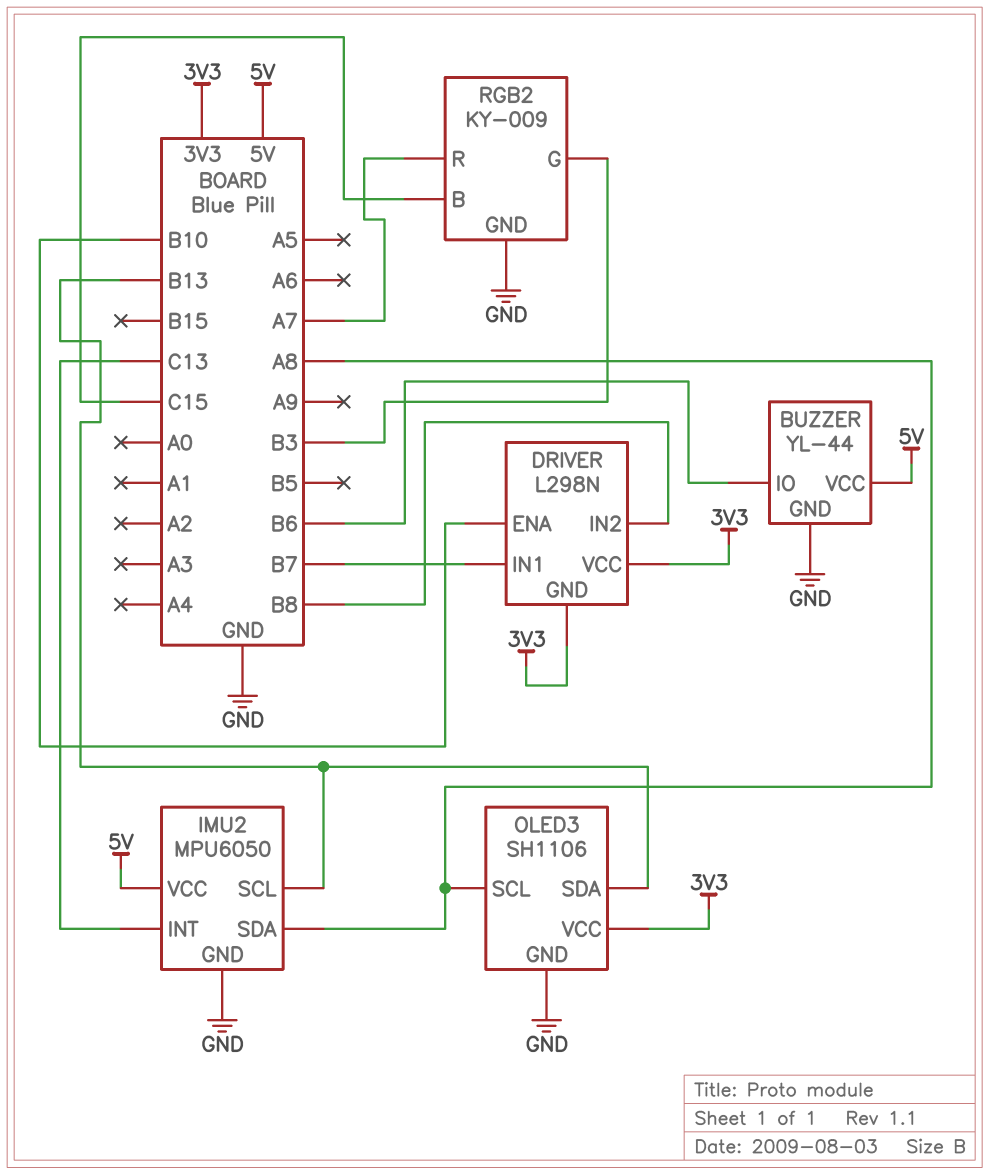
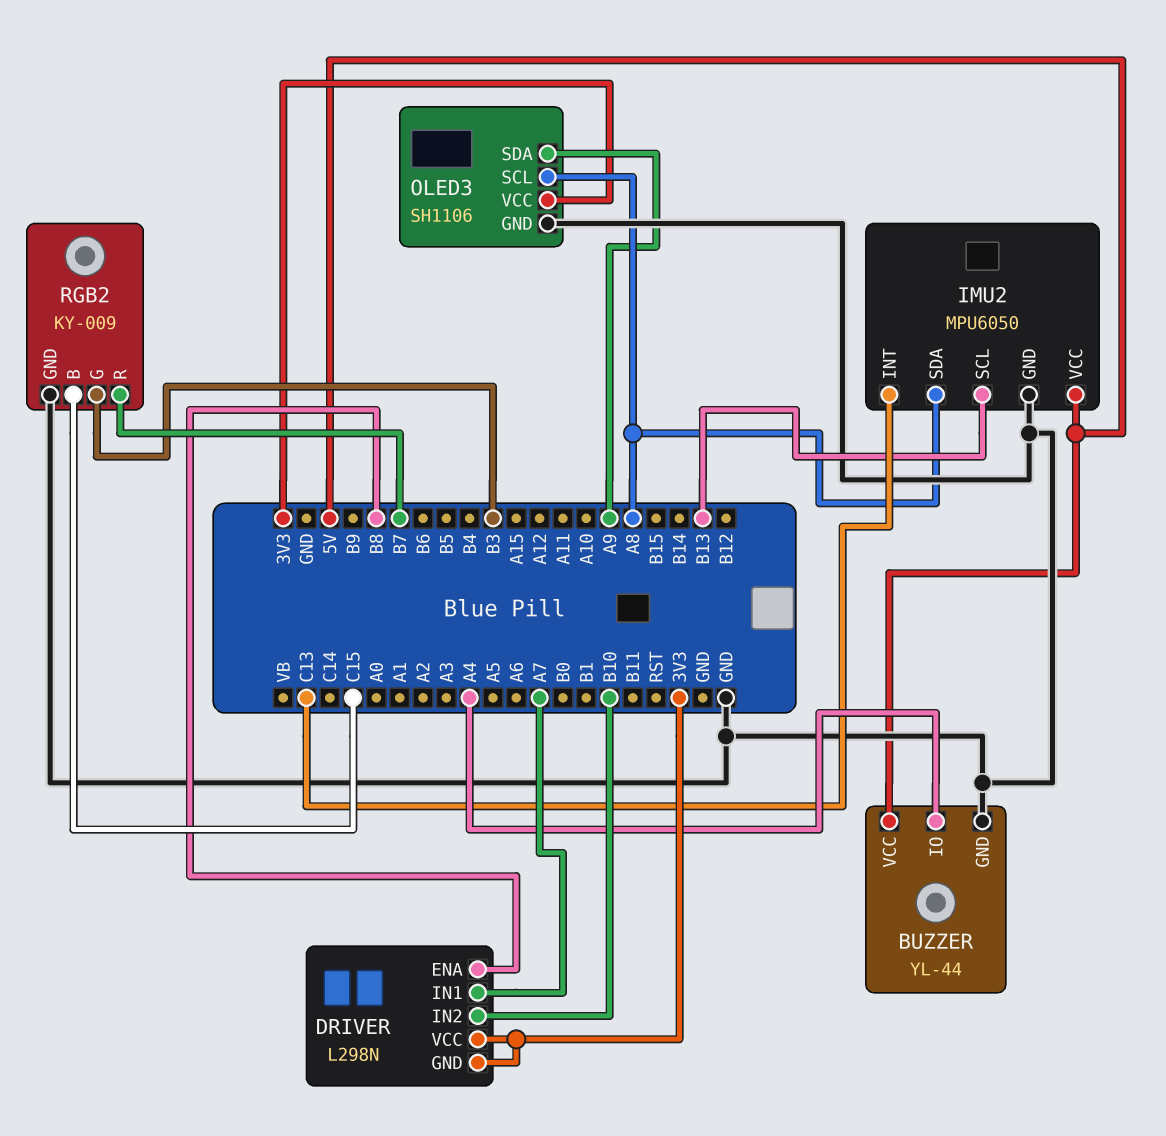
BUZZER pin IO: B6 -> A4
DRIVER pin ENA: B10 -> B8
DRIVER pin IN1: B7 -> A7
DRIVER pin IN2: B8 -> B10
OLED3 pin SDA: B13 -> A9
RGB2 pin R: A7 -> B7

